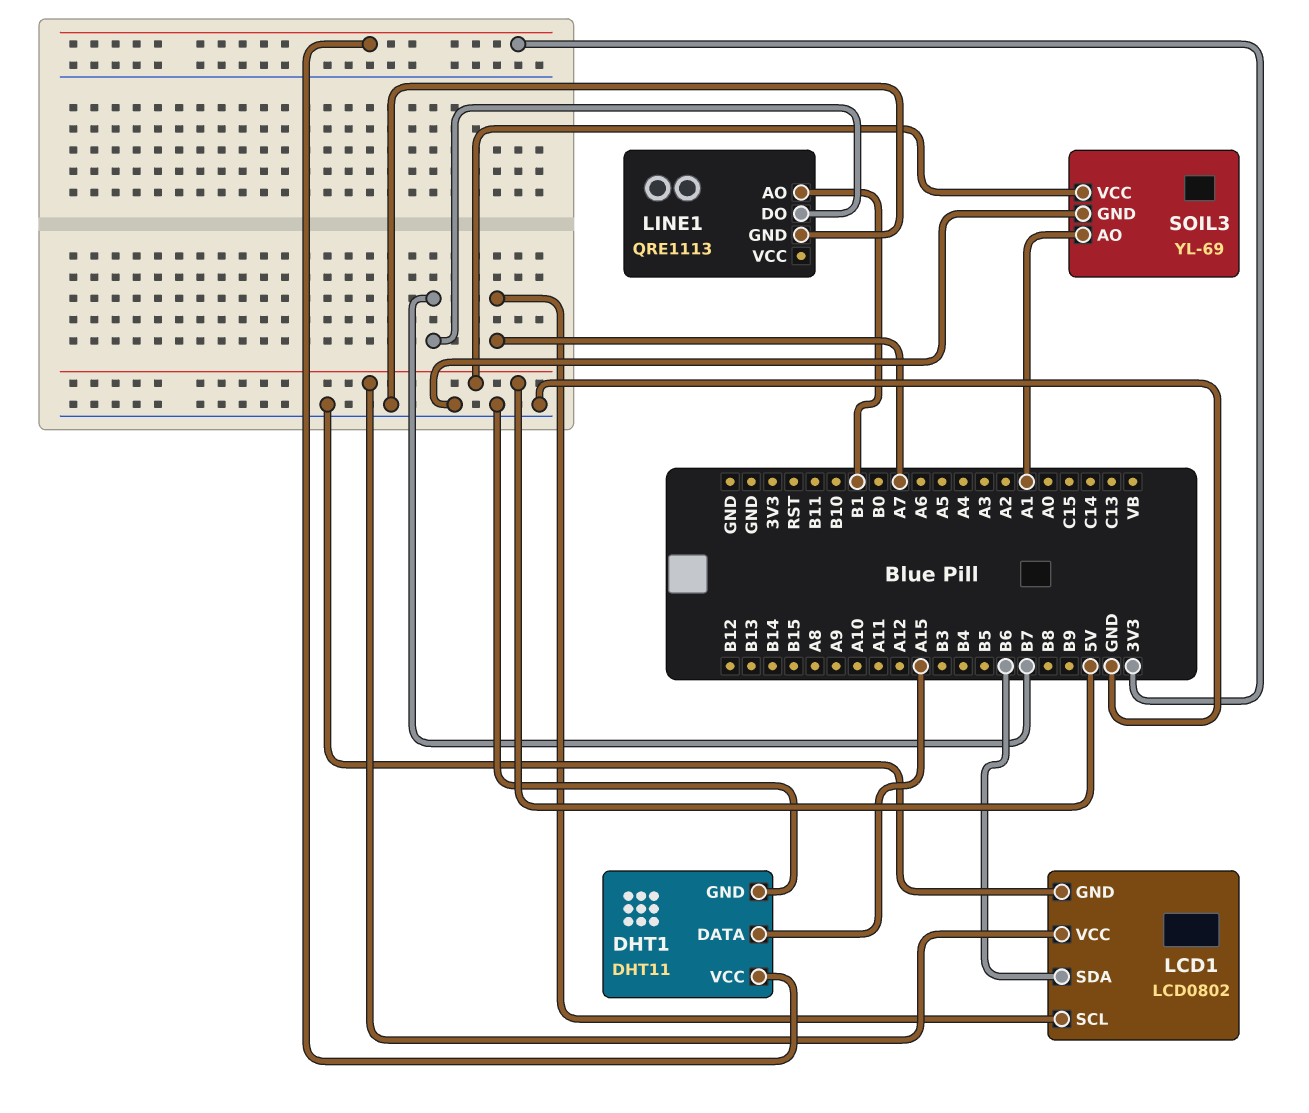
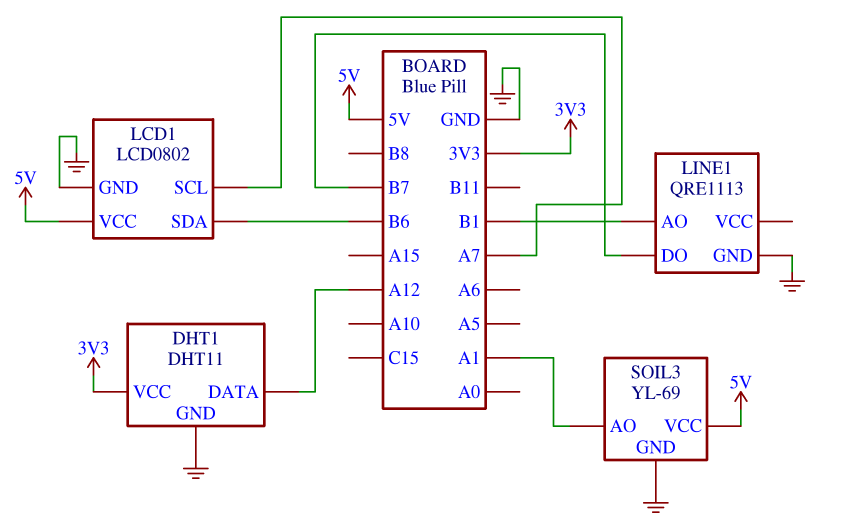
DHT1 pin DATA: A15 -> A12

